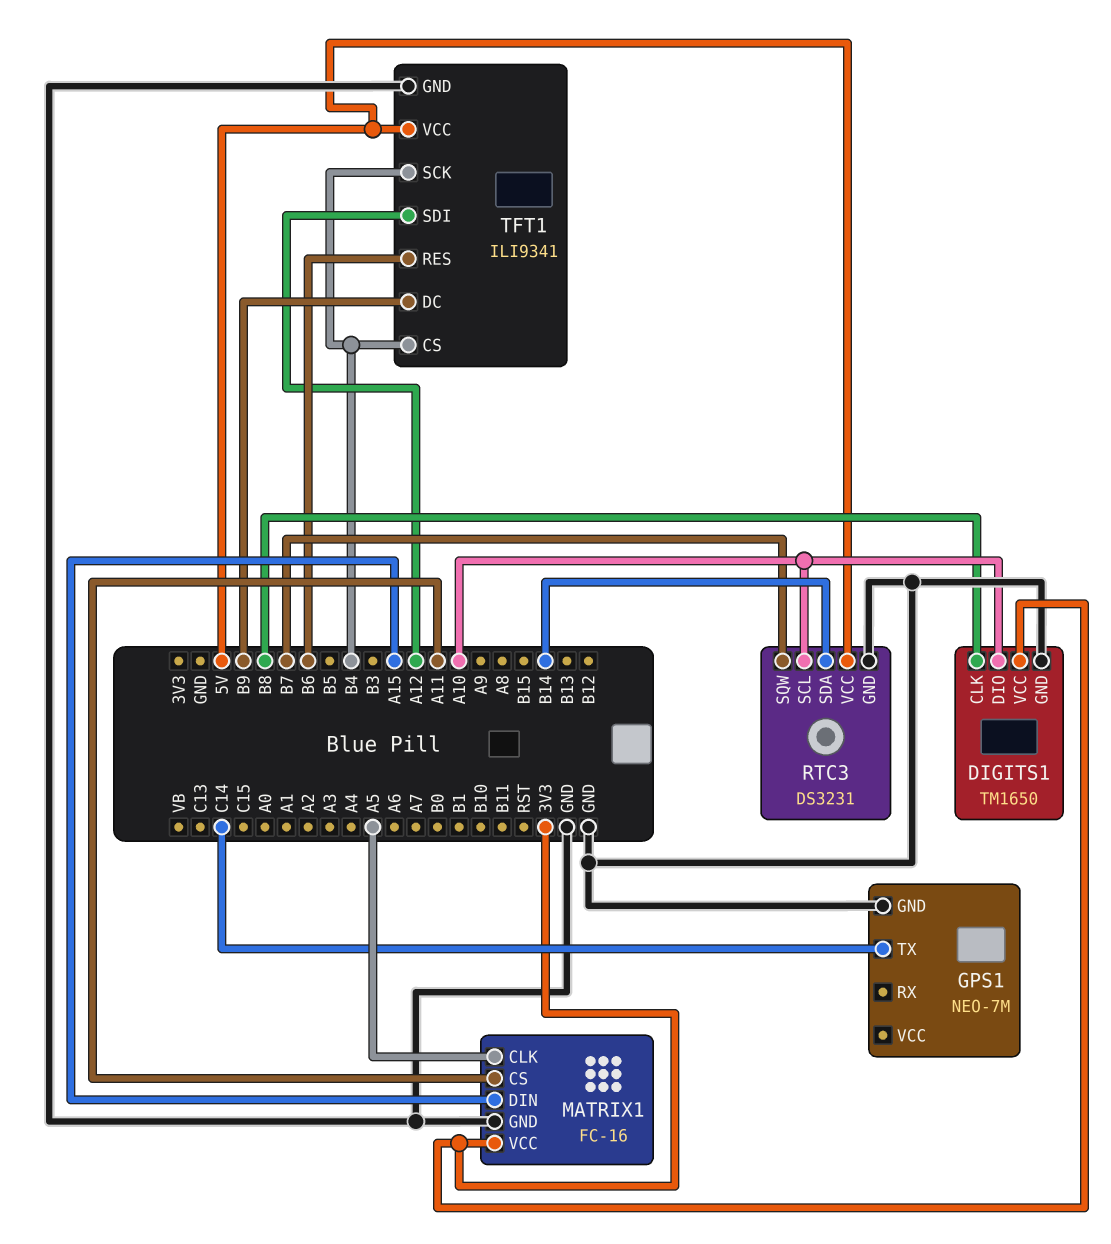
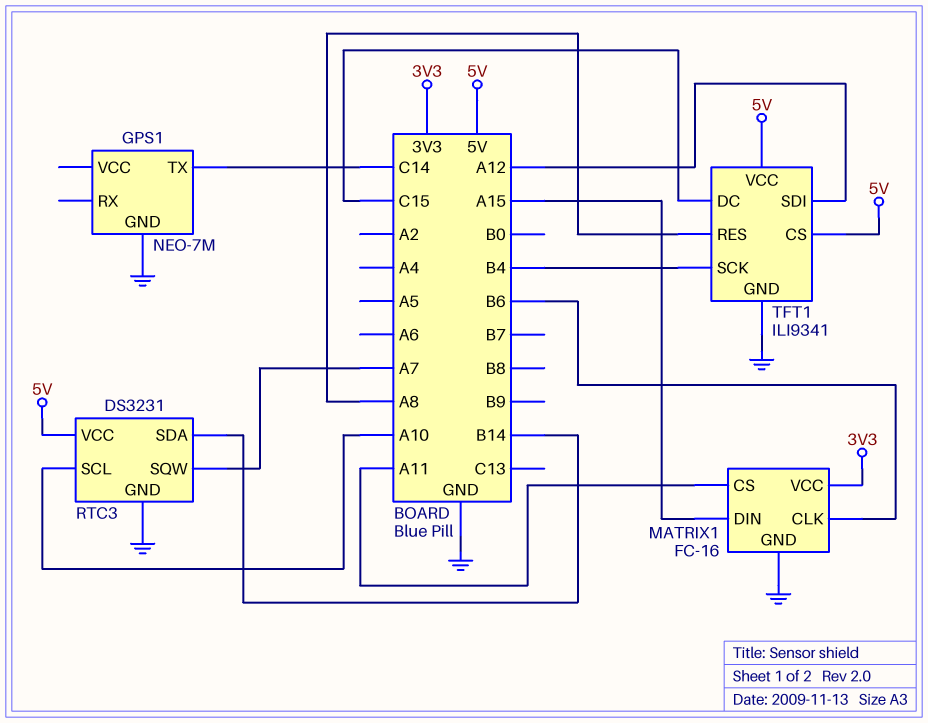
DIGITS1: TM1650 -> none
DIGITS1 pin CLK: B8 -> none
DIGITS1 pin DIO: A10 -> none
DIGITS1 pin GND: GND -> none
DIGITS1 pin VCC: 3V3 -> none
MATRIX1 pin CLK: A5 -> B6
RTC3 pin SQW: B7 -> A7
TFT1 pin CS: B4 -> 5V
TFT1 pin DC: B9 -> C15
TFT1 pin RES: B6 -> A8

